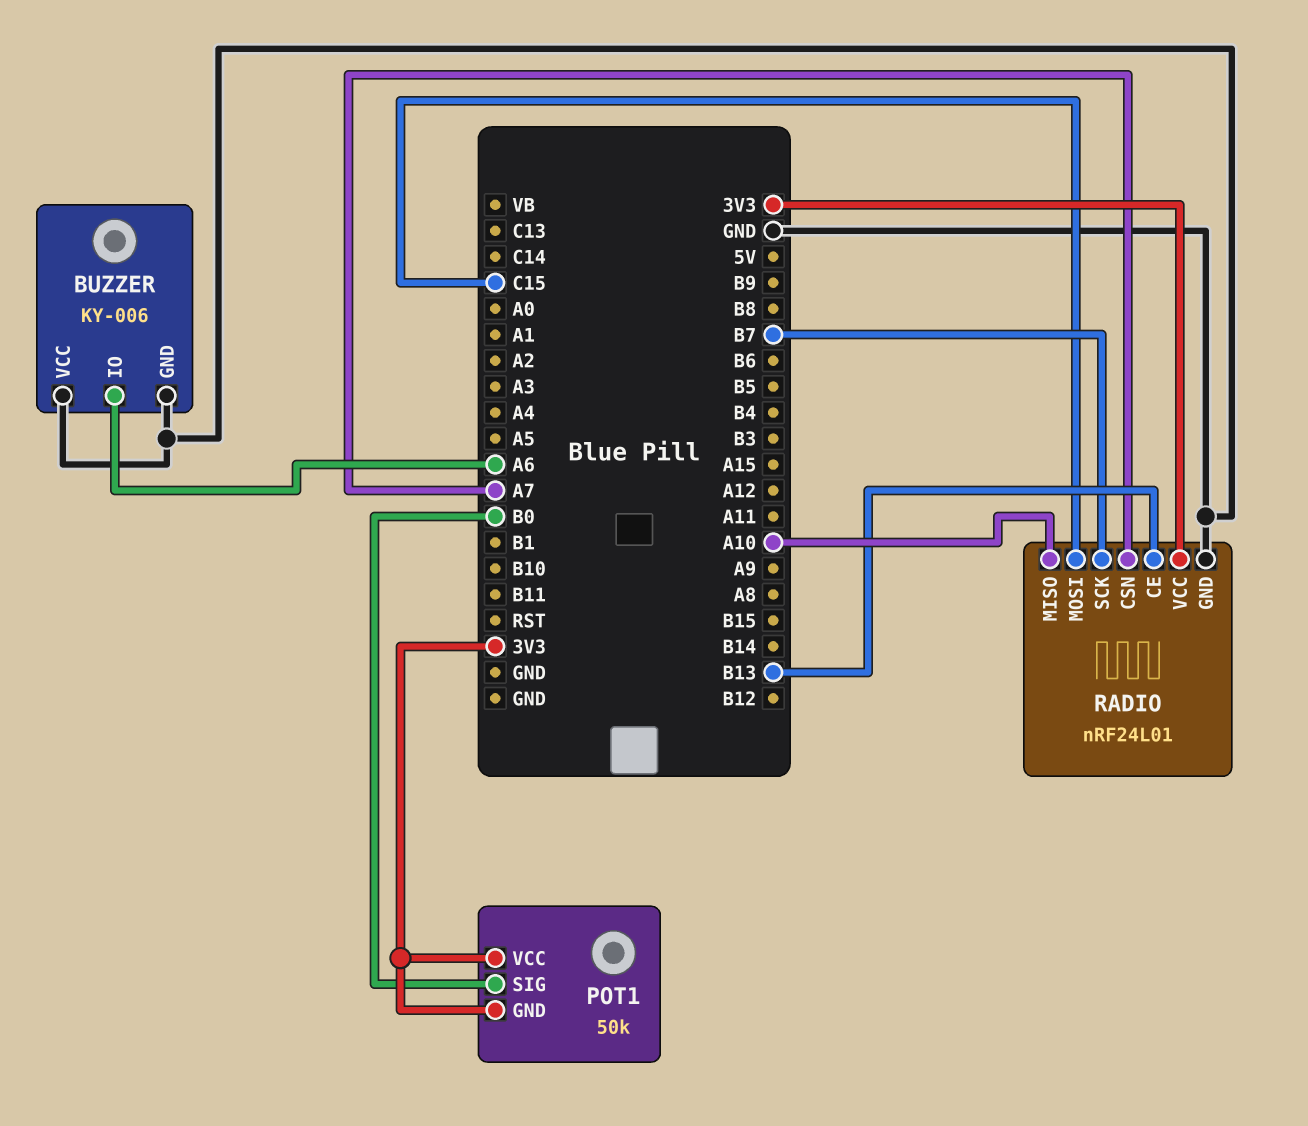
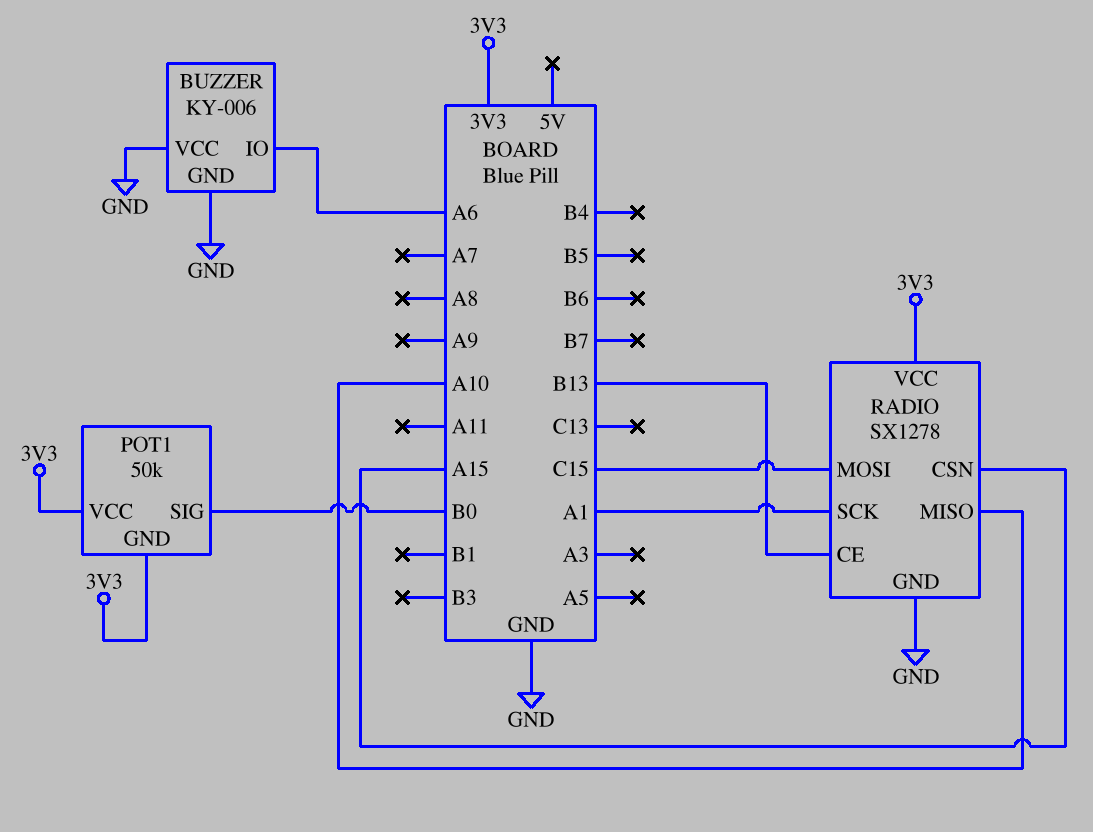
RADIO: nRF24L01 -> SX1278
RADIO pin CSN: A7 -> A15
RADIO pin SCK: B7 -> A1

